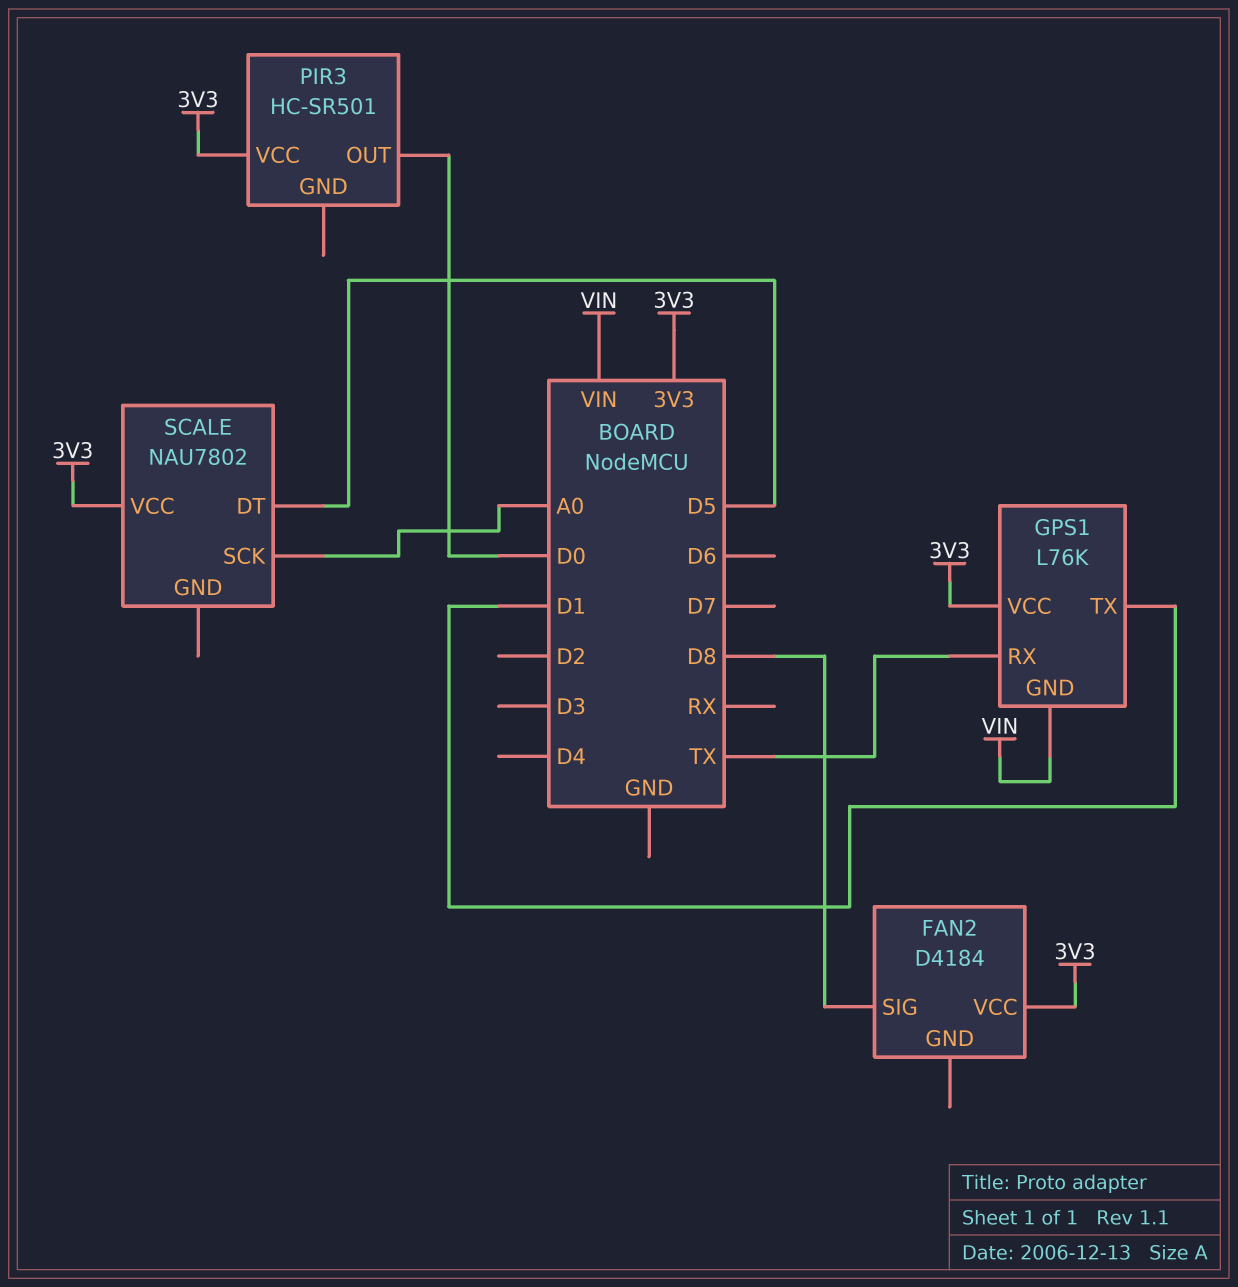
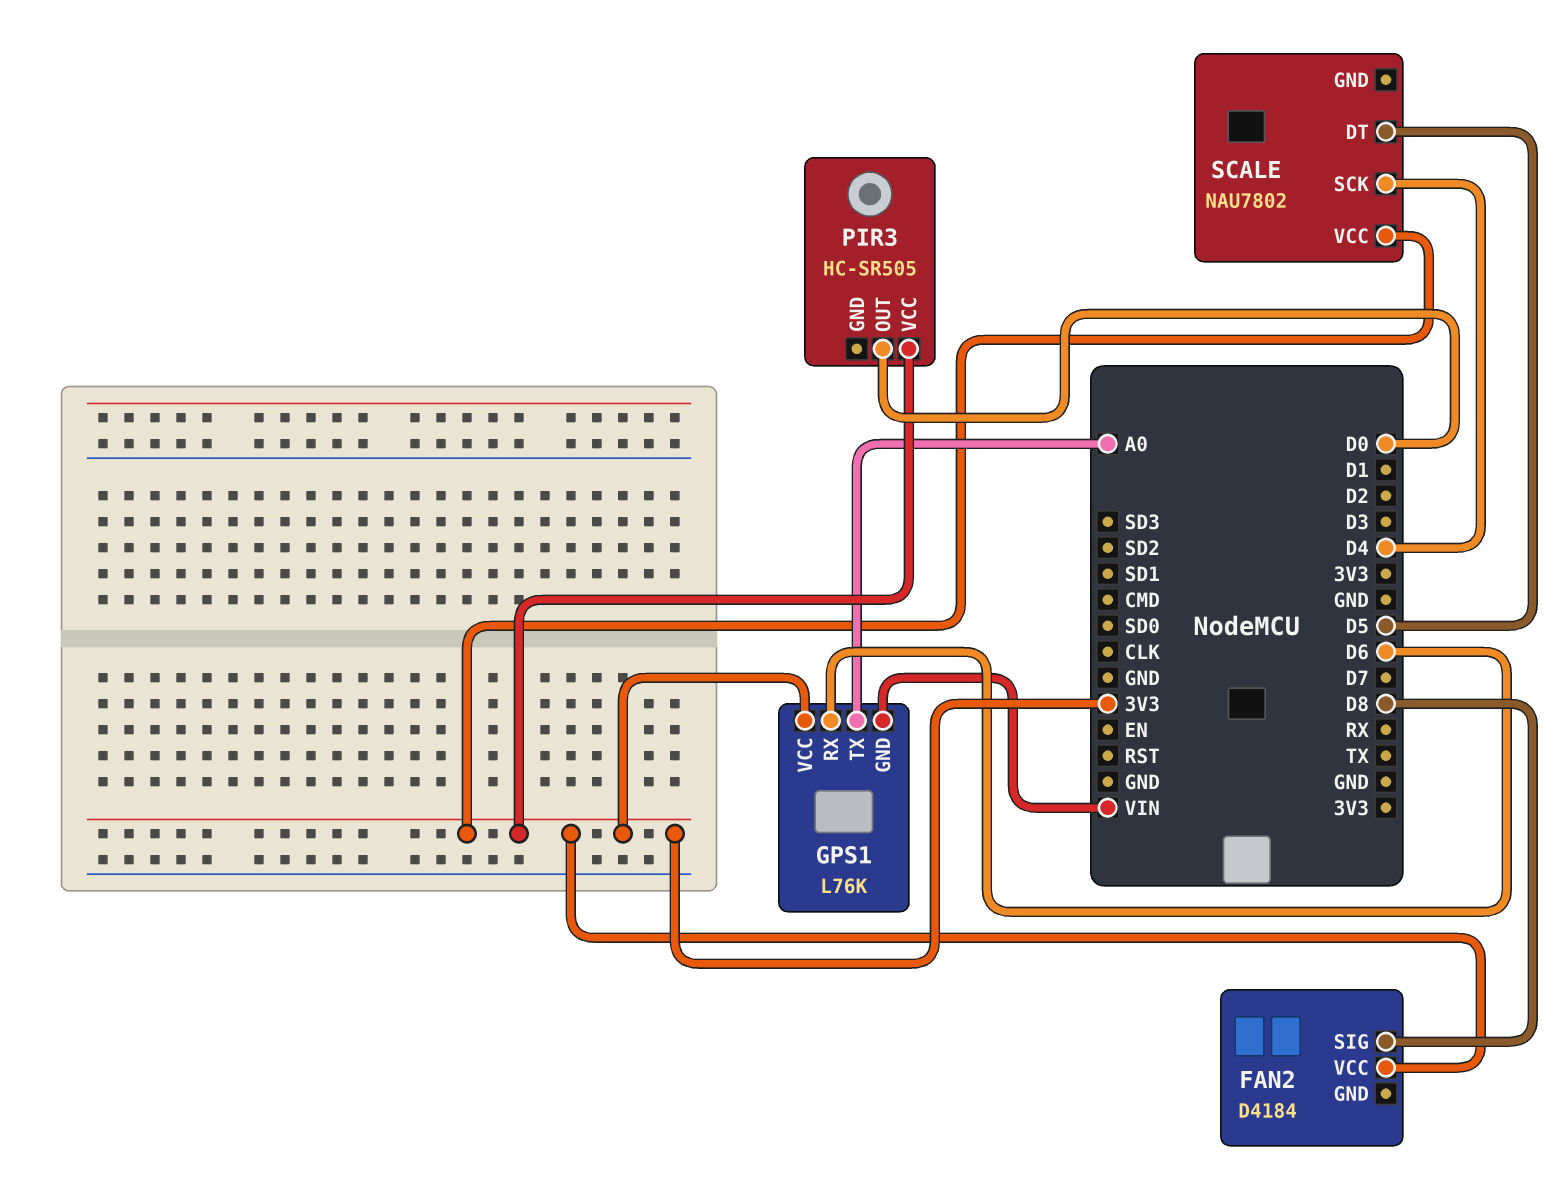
GPS1 pin RX: TX -> D6
GPS1 pin TX: D1 -> A0
PIR3: HC-SR501 -> HC-SR505
SCALE pin SCK: A0 -> D4

